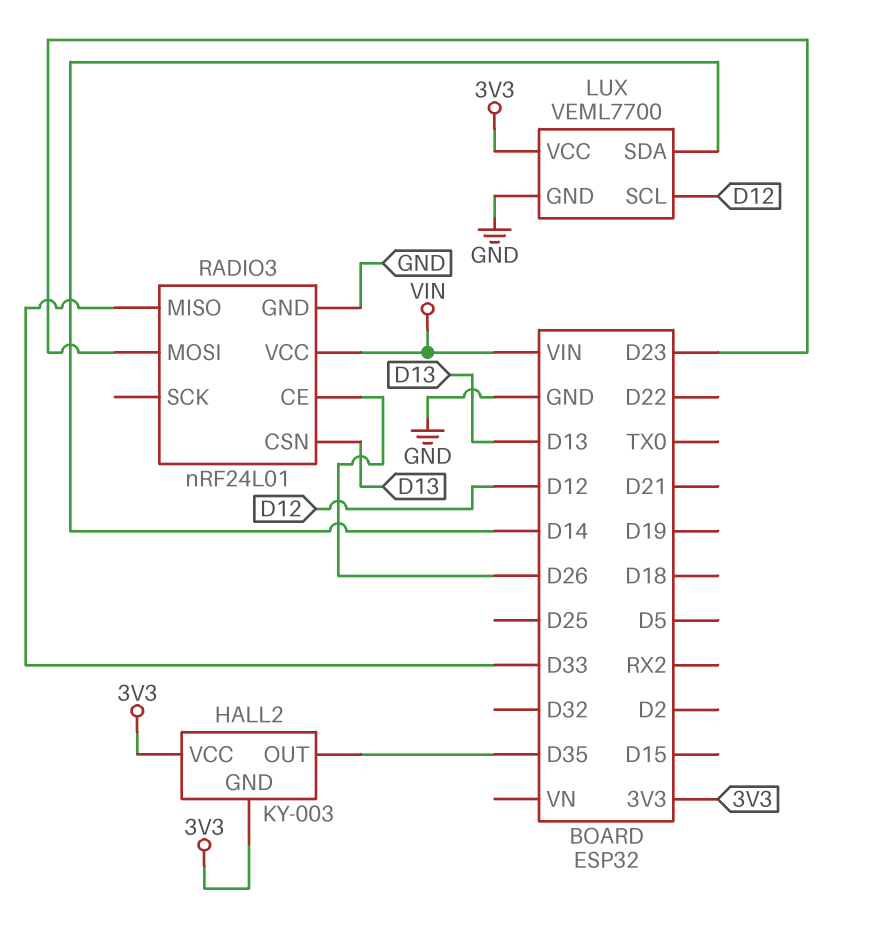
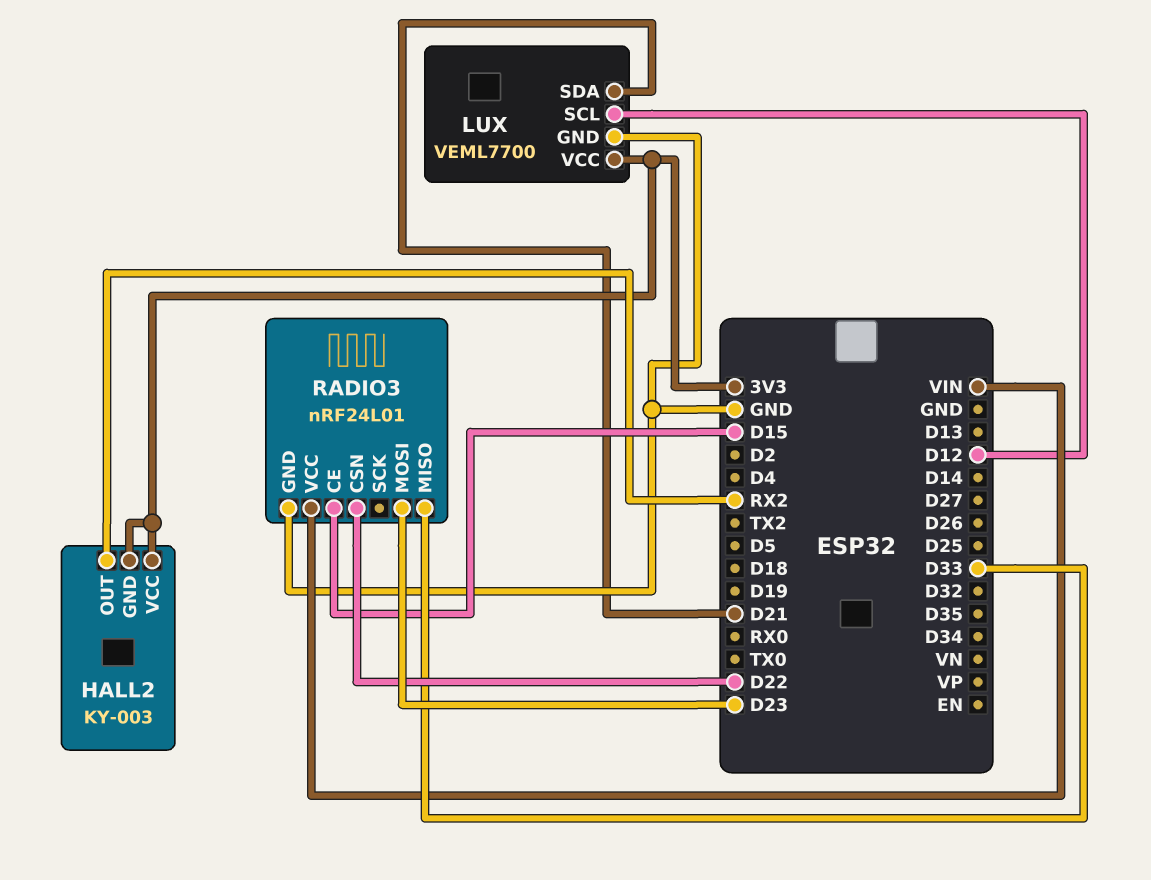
HALL2 pin OUT: D35 -> RX2
LUX pin SDA: D14 -> D21
RADIO3 pin CE: D26 -> D15
RADIO3 pin CSN: D13 -> D22

